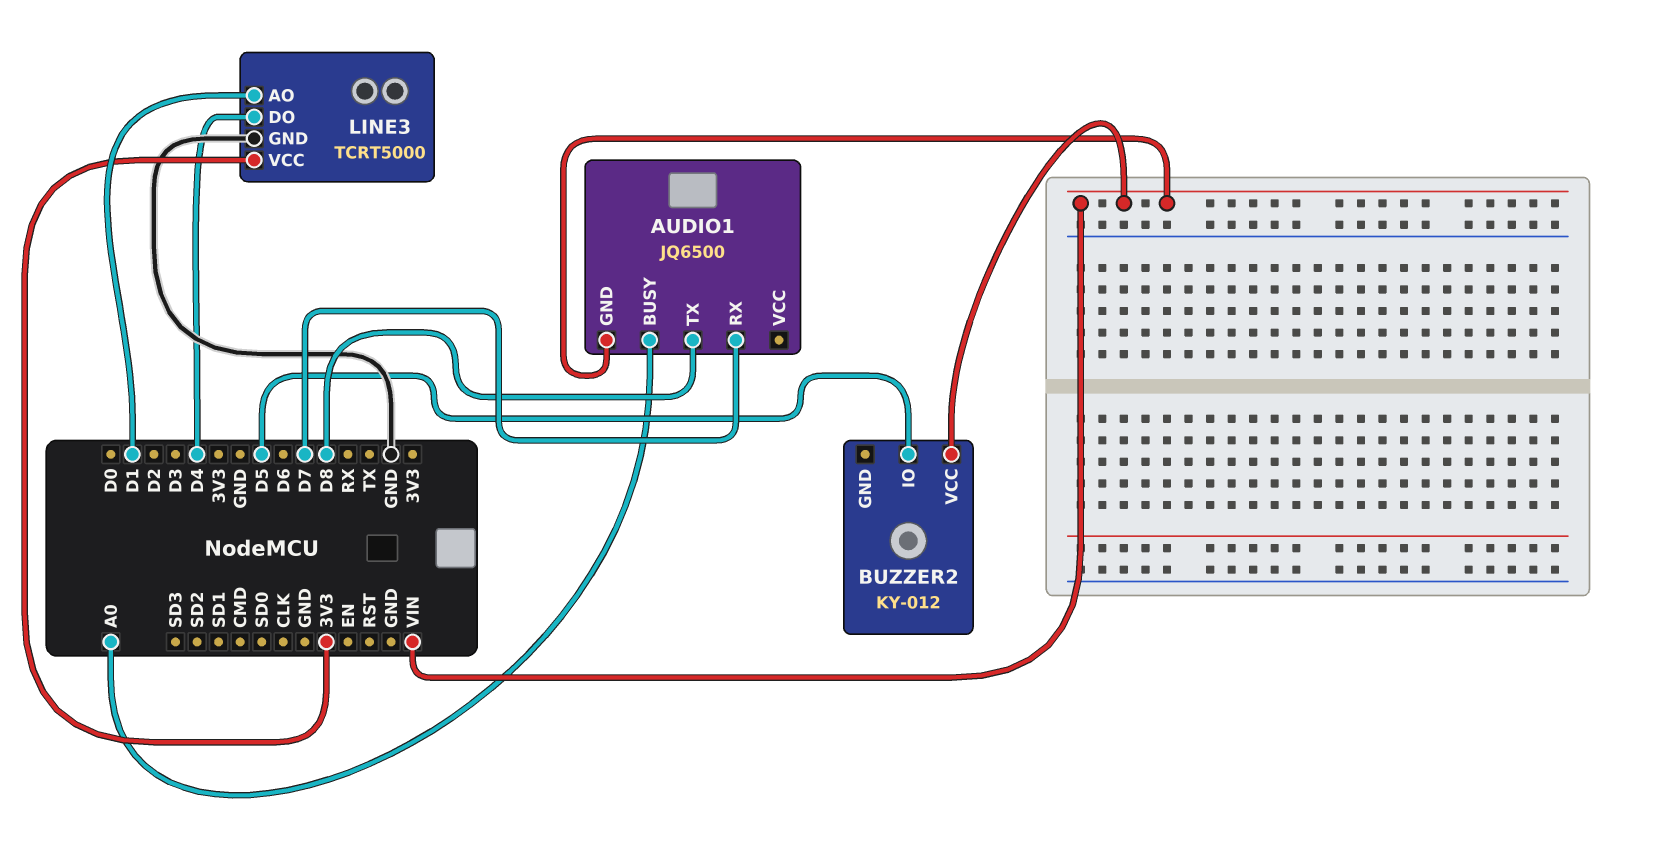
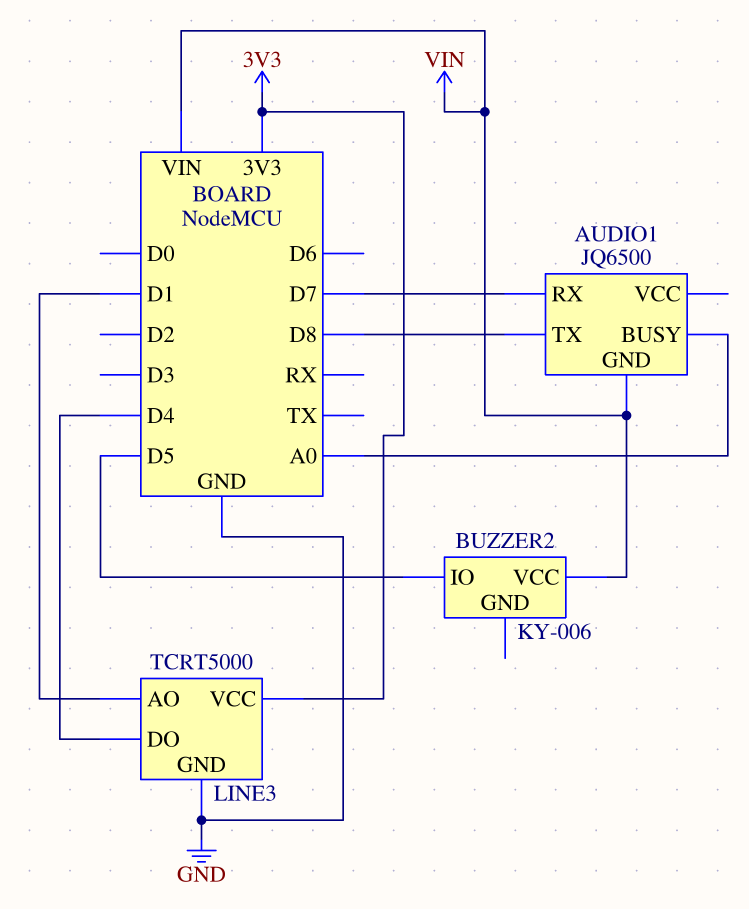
BUZZER2: KY-012 -> KY-006

